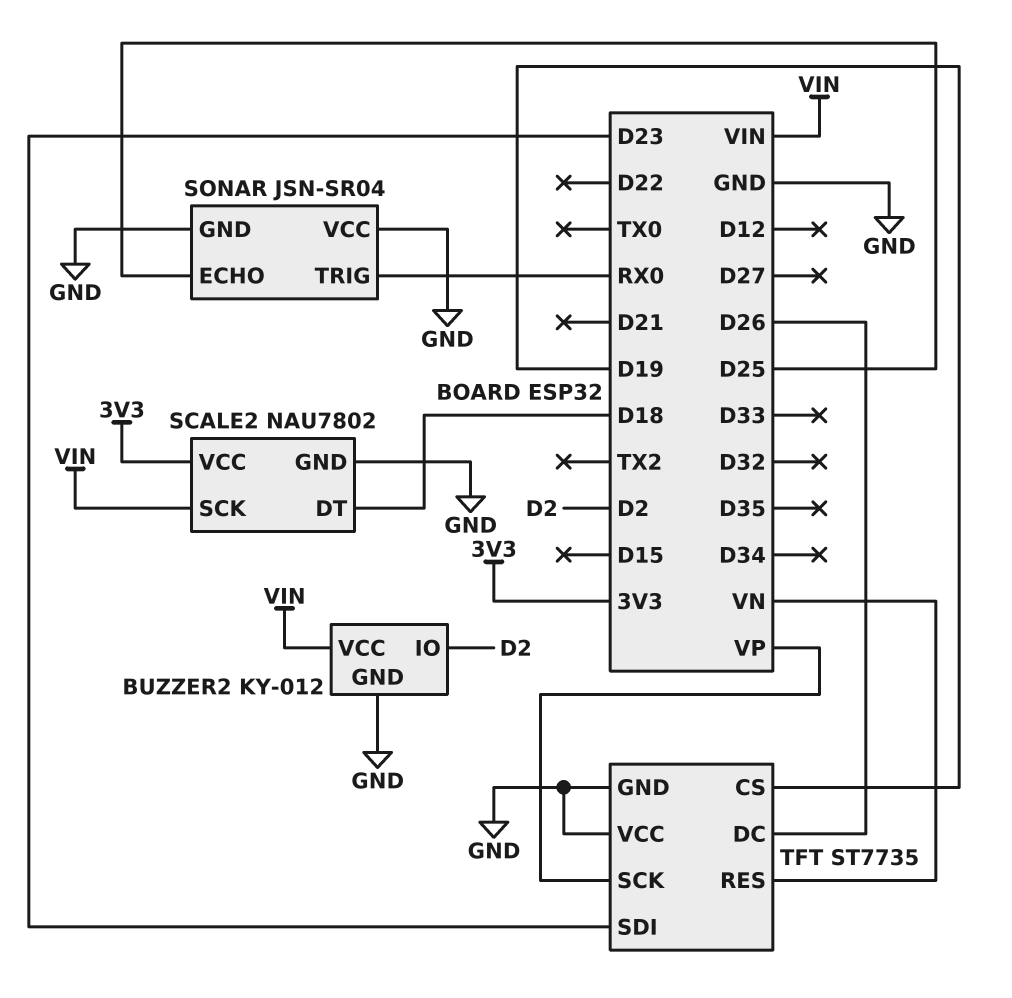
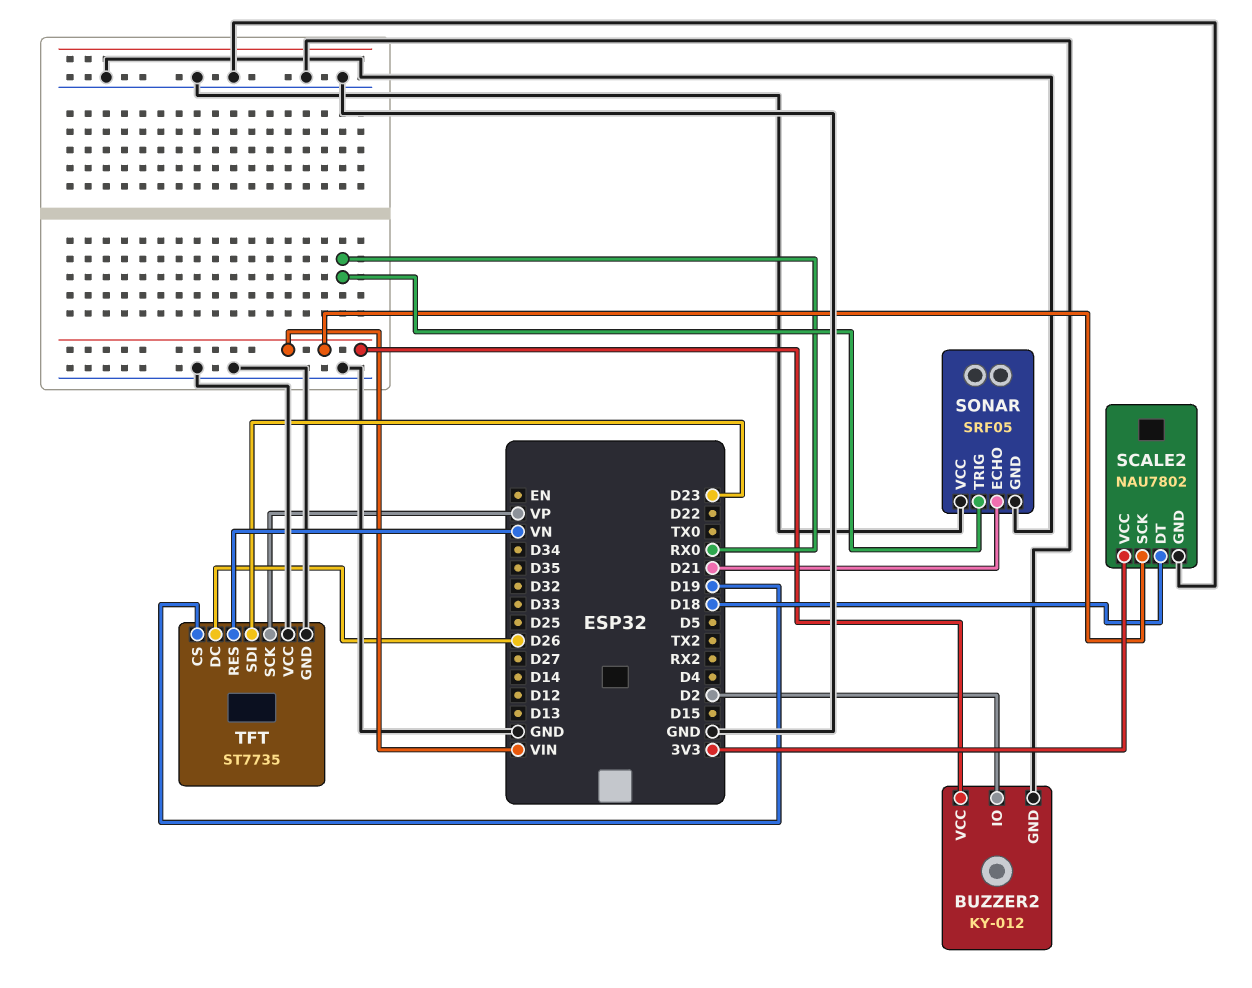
SONAR: JSN-SR04 -> SRF05
SONAR pin ECHO: D25 -> D21

